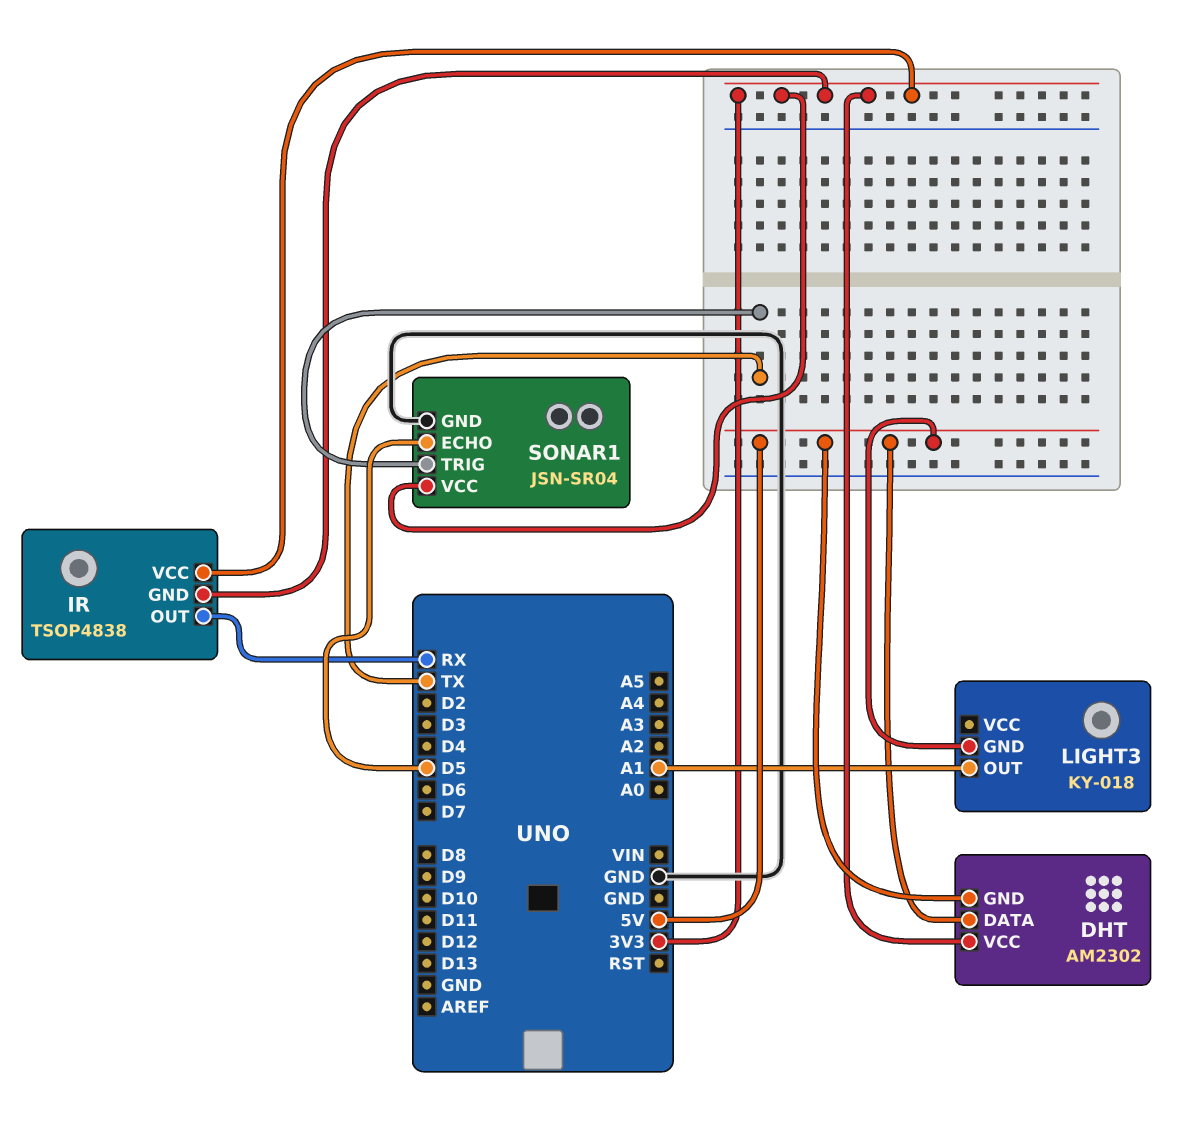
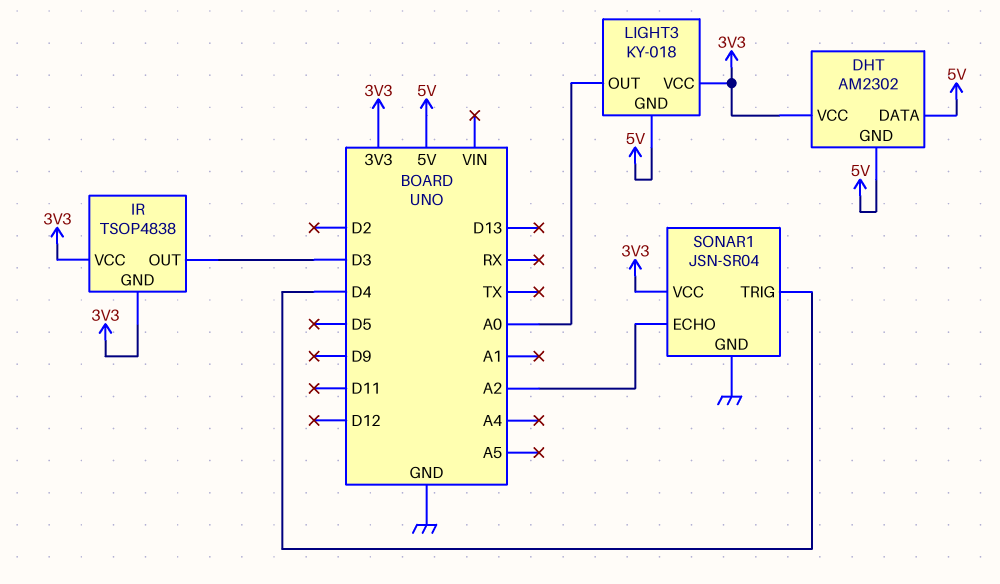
IR pin OUT: RX -> D3
LIGHT3 pin OUT: A1 -> A0
LIGHT3 pin VCC: none -> 3V3
SONAR1 pin ECHO: D5 -> A2
SONAR1 pin TRIG: TX -> D4

